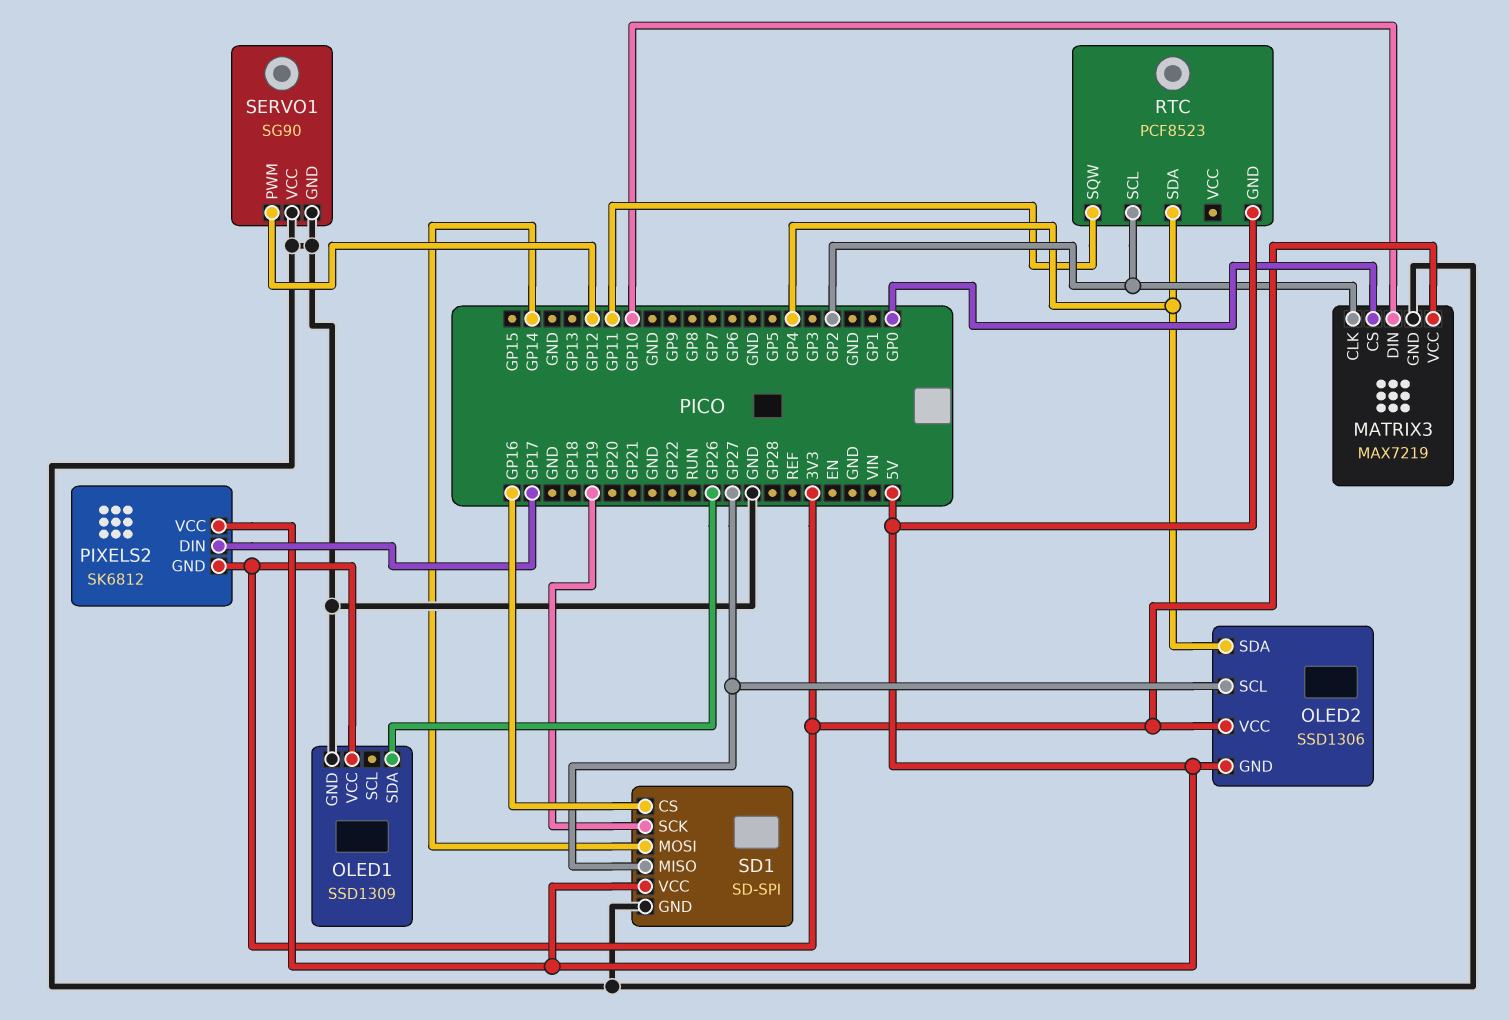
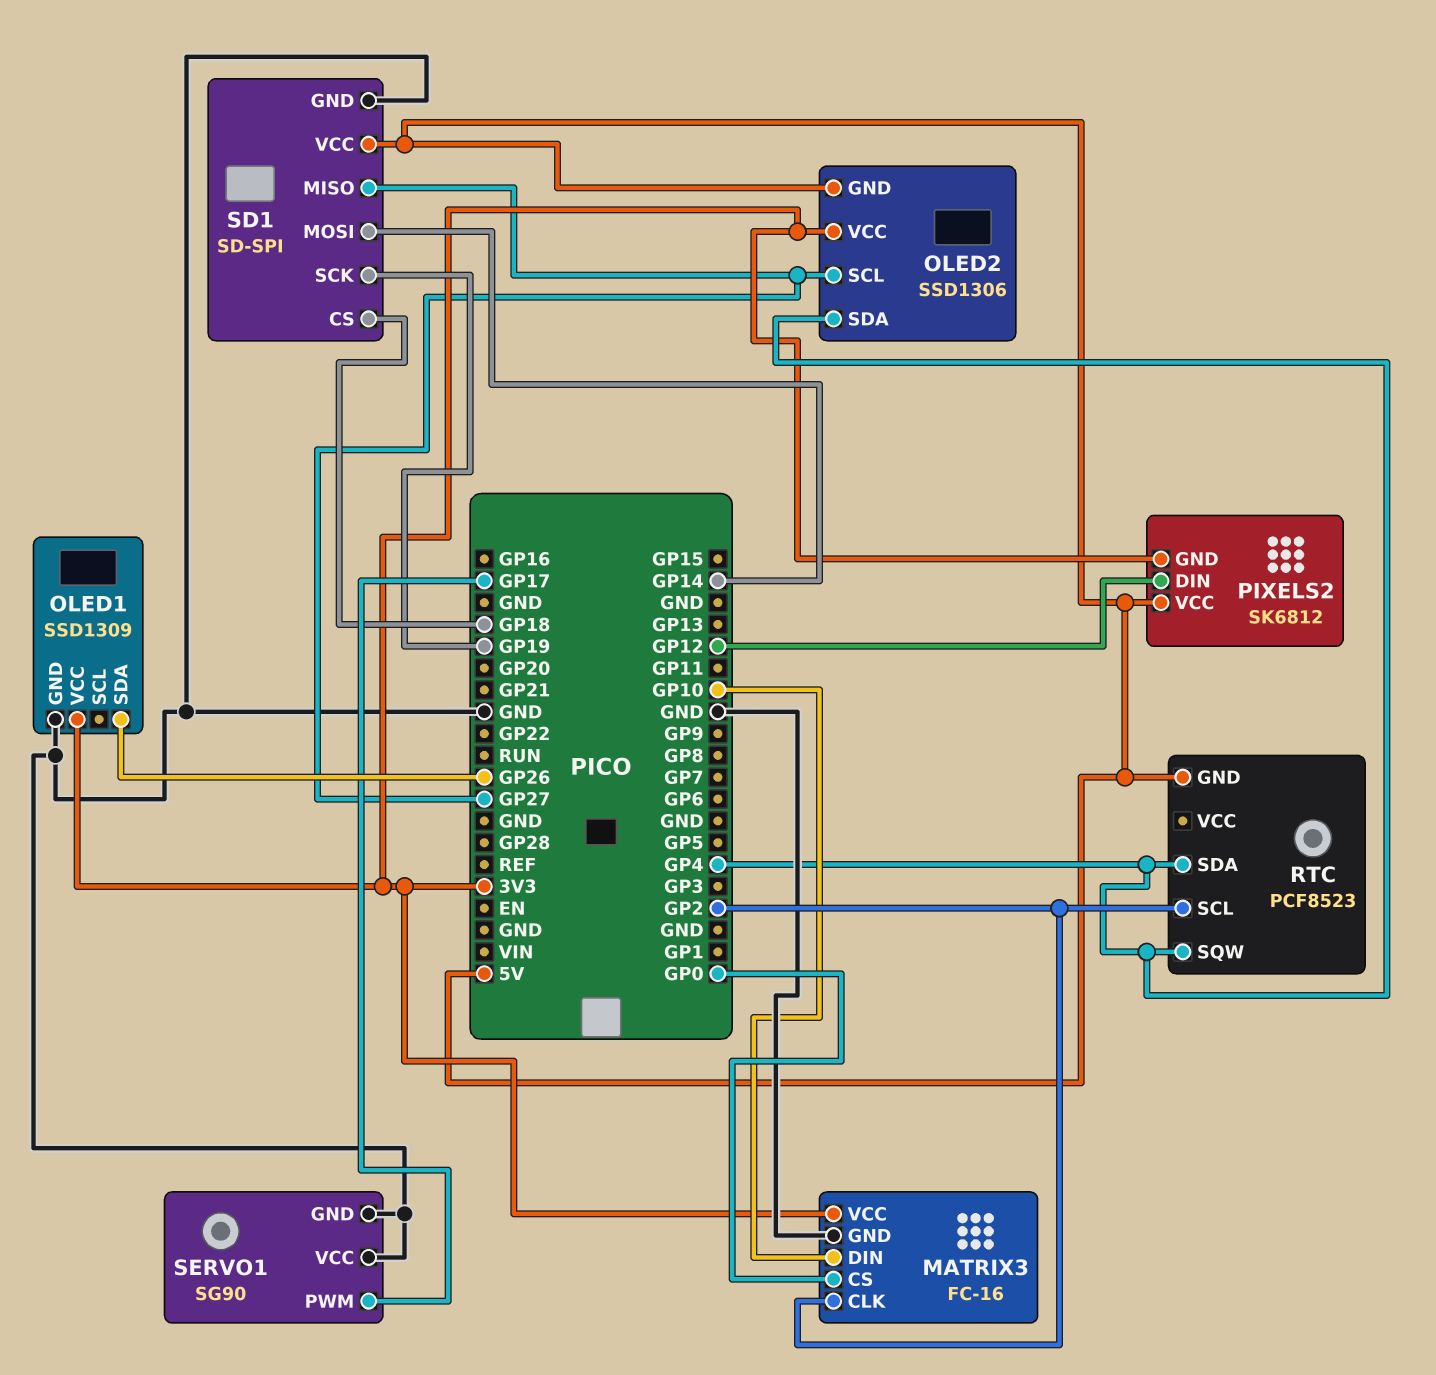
MATRIX3: MAX7219 -> FC-16
PIXELS2 pin DIN: GP17 -> GP12
RTC pin SQW: GP11 -> GP4
SD1 pin CS: GP16 -> GP18
SERVO1 pin PWM: GP12 -> GP17

